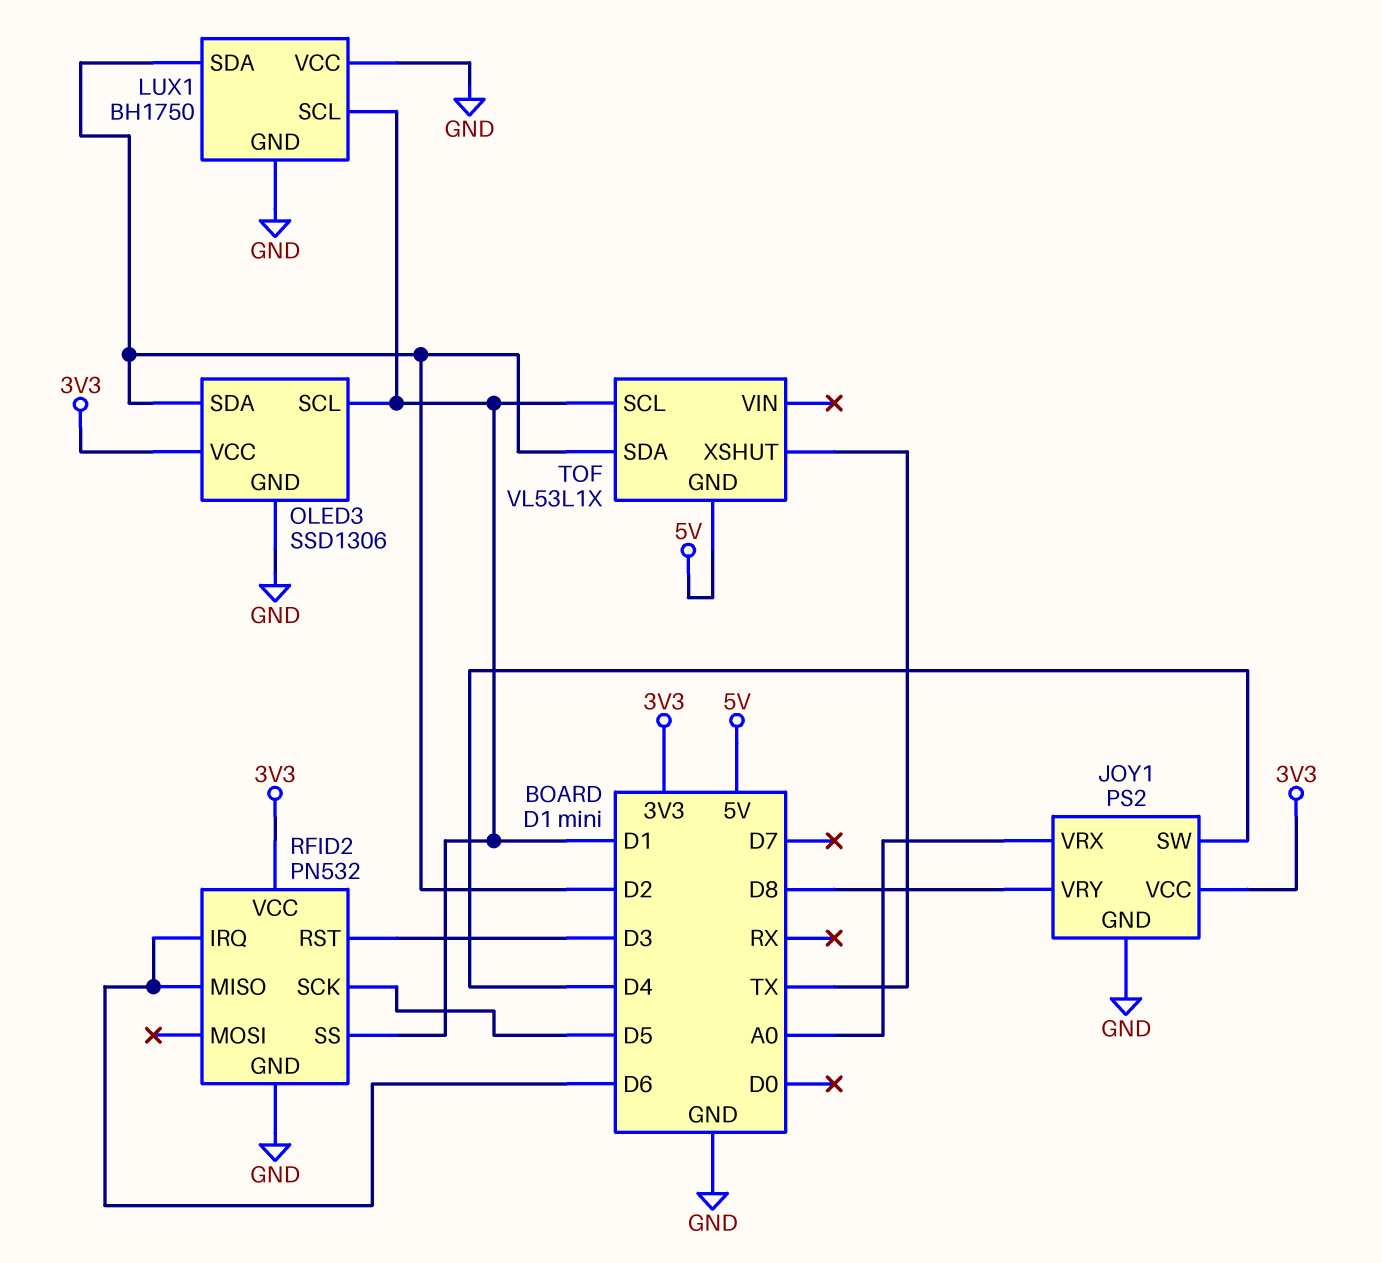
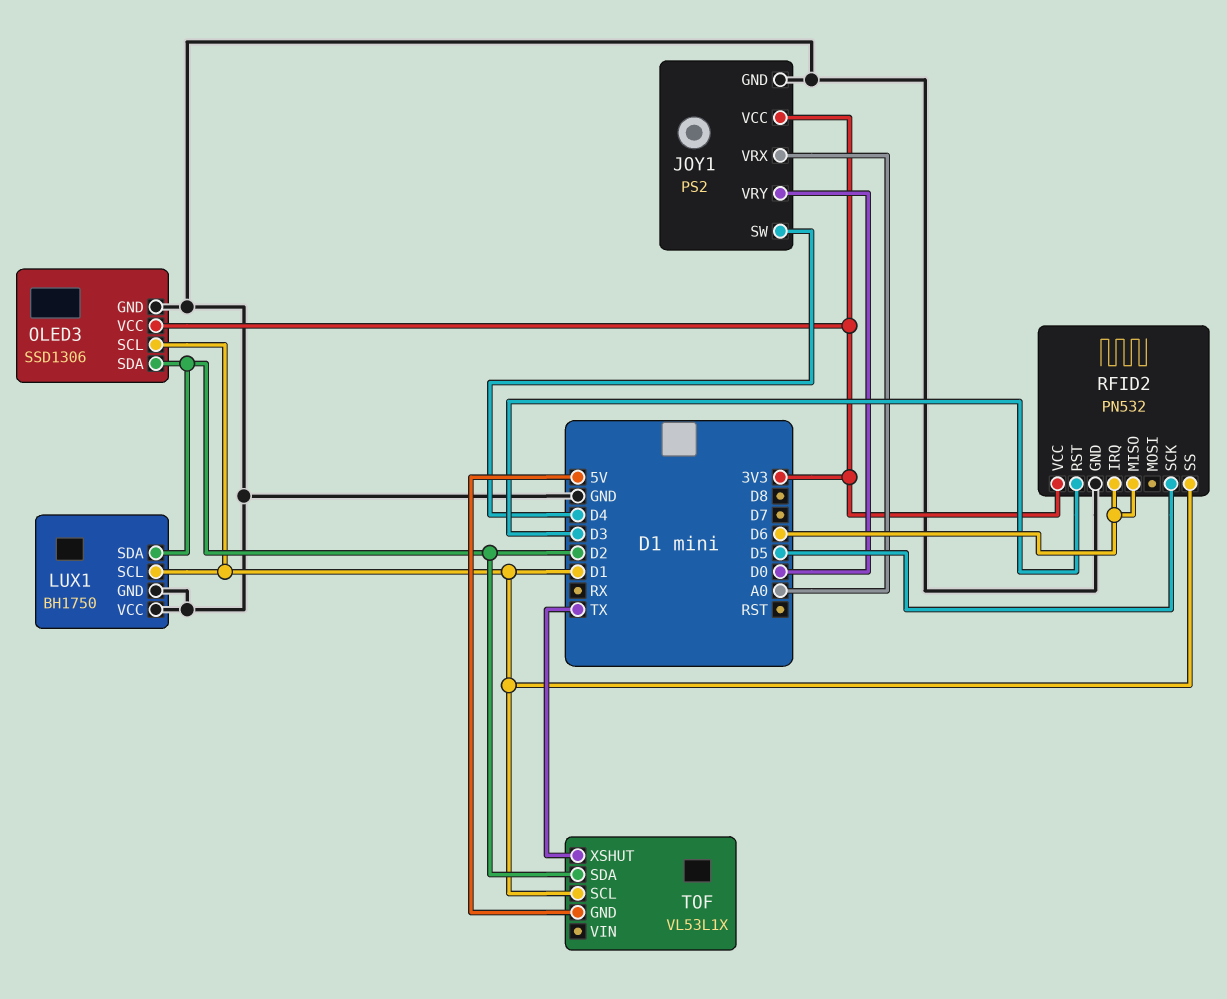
JOY1 pin VRY: D8 -> D0

